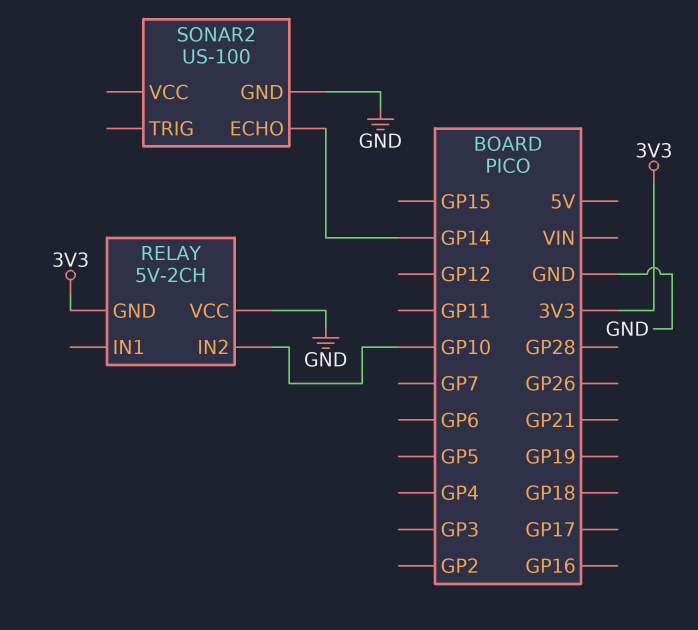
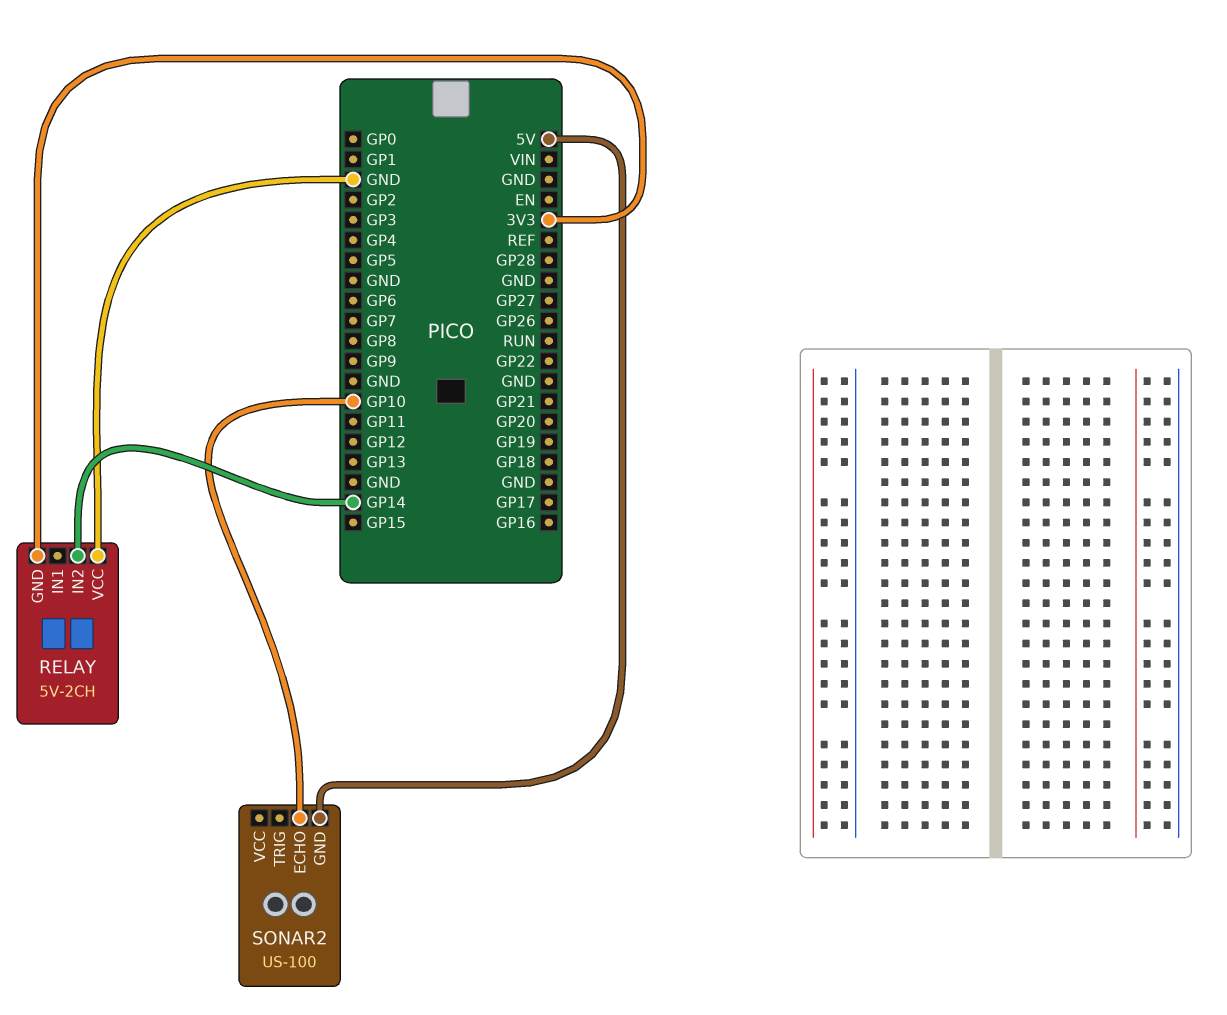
RELAY pin IN2: GP10 -> GP14
SONAR2 pin ECHO: GP14 -> GP10
SONAR2 pin GND: GND -> 5V

